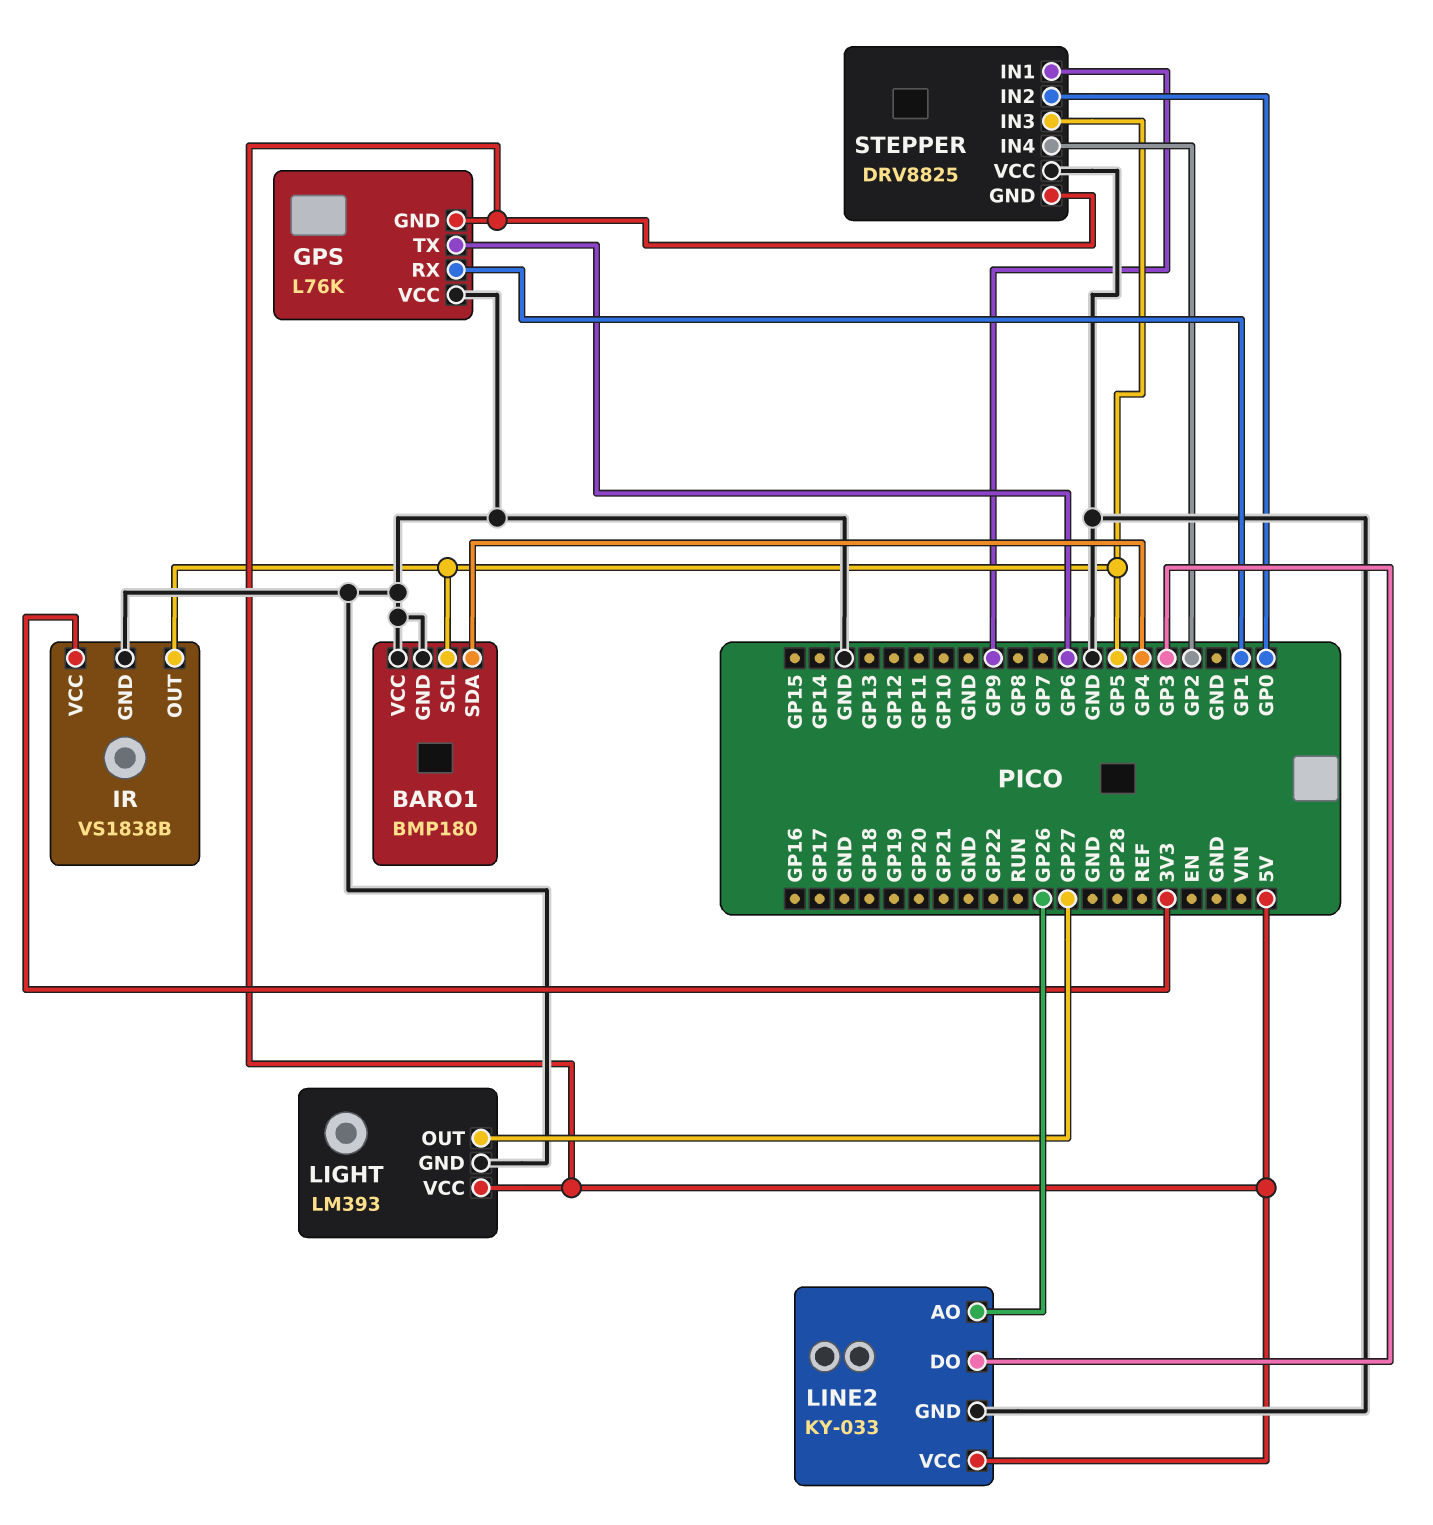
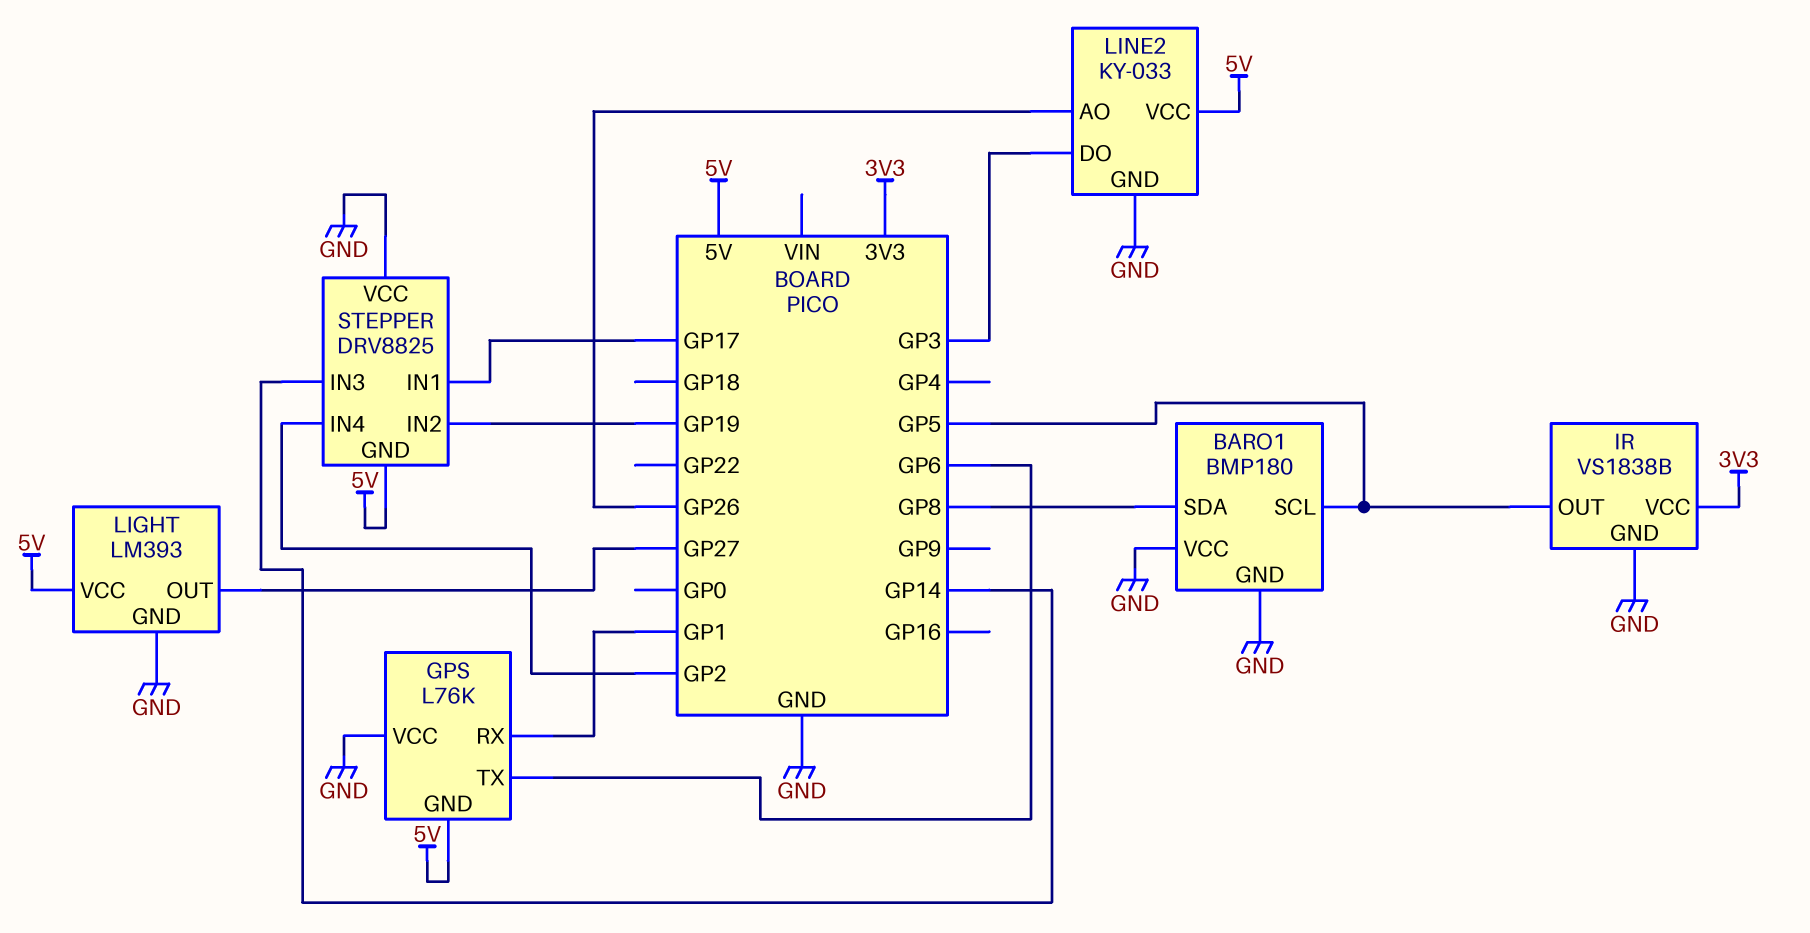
BARO1 pin SDA: GP4 -> GP8
STEPPER pin IN1: GP9 -> GP17
STEPPER pin IN2: GP0 -> GP19
STEPPER pin IN3: GP5 -> GP14

